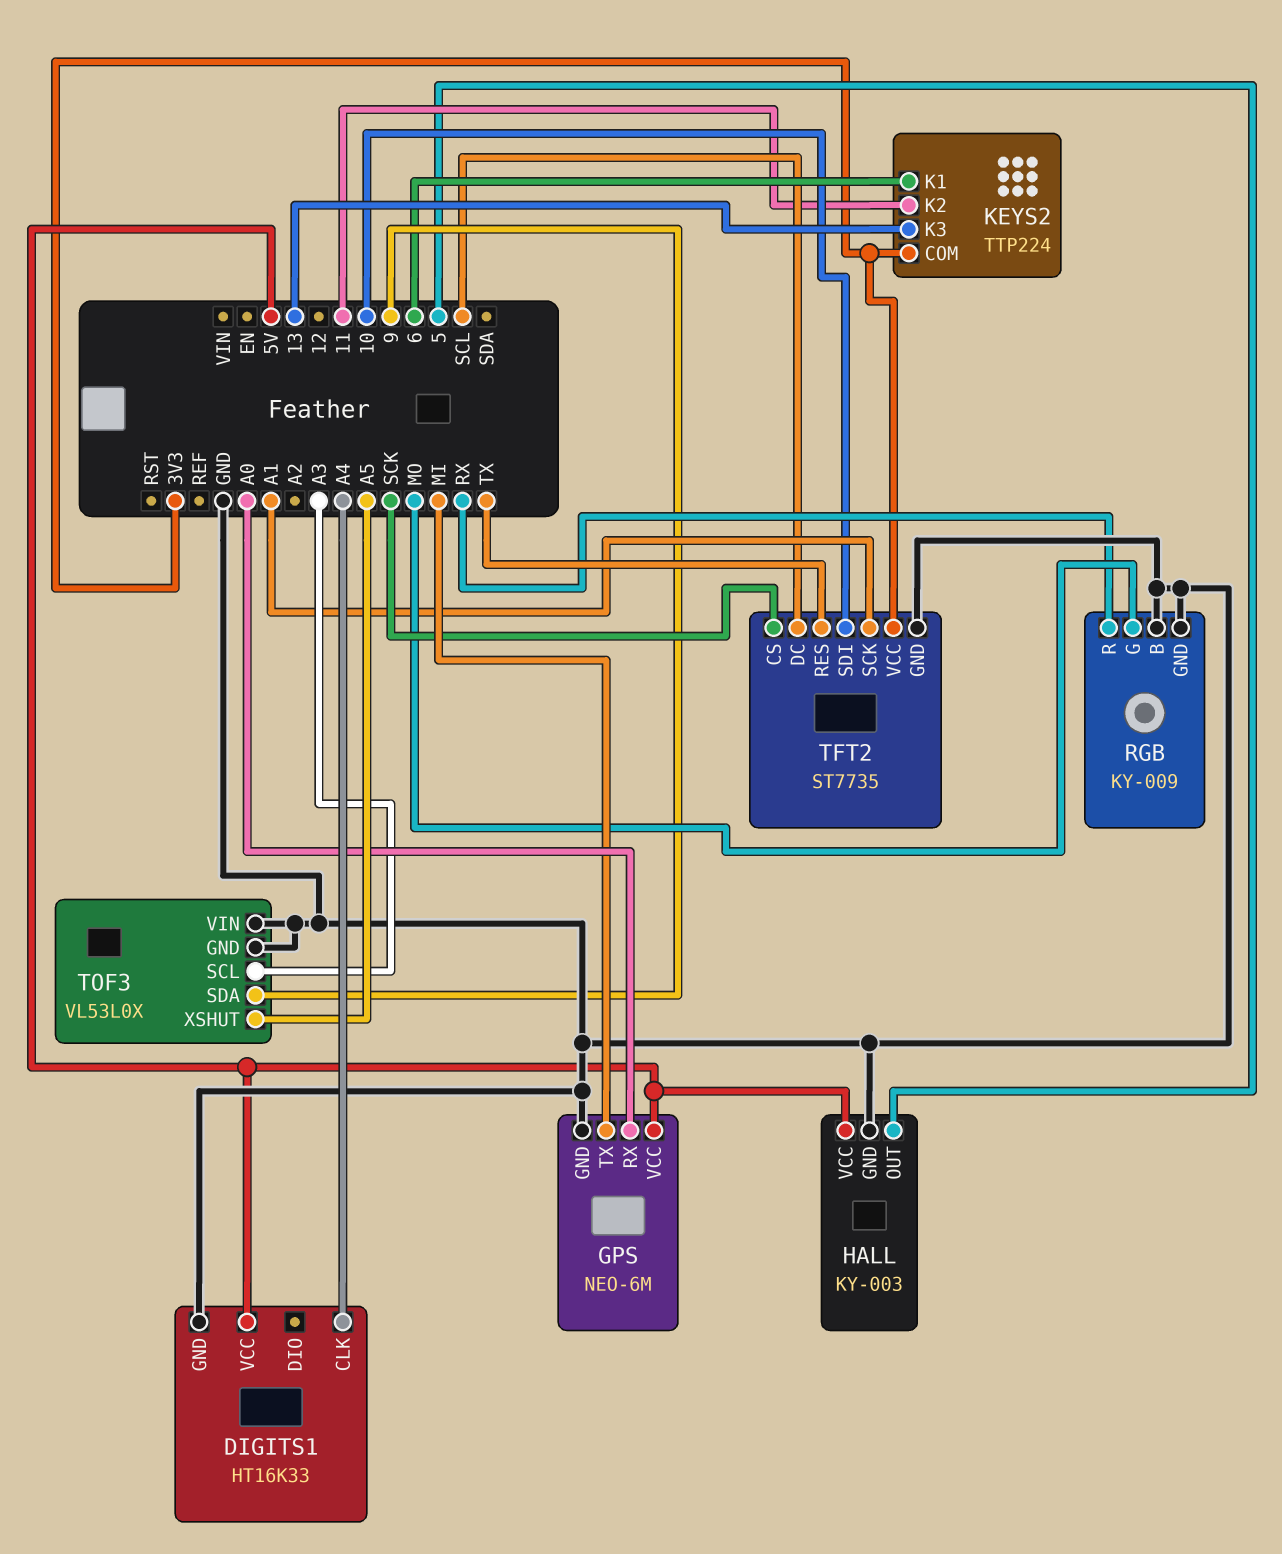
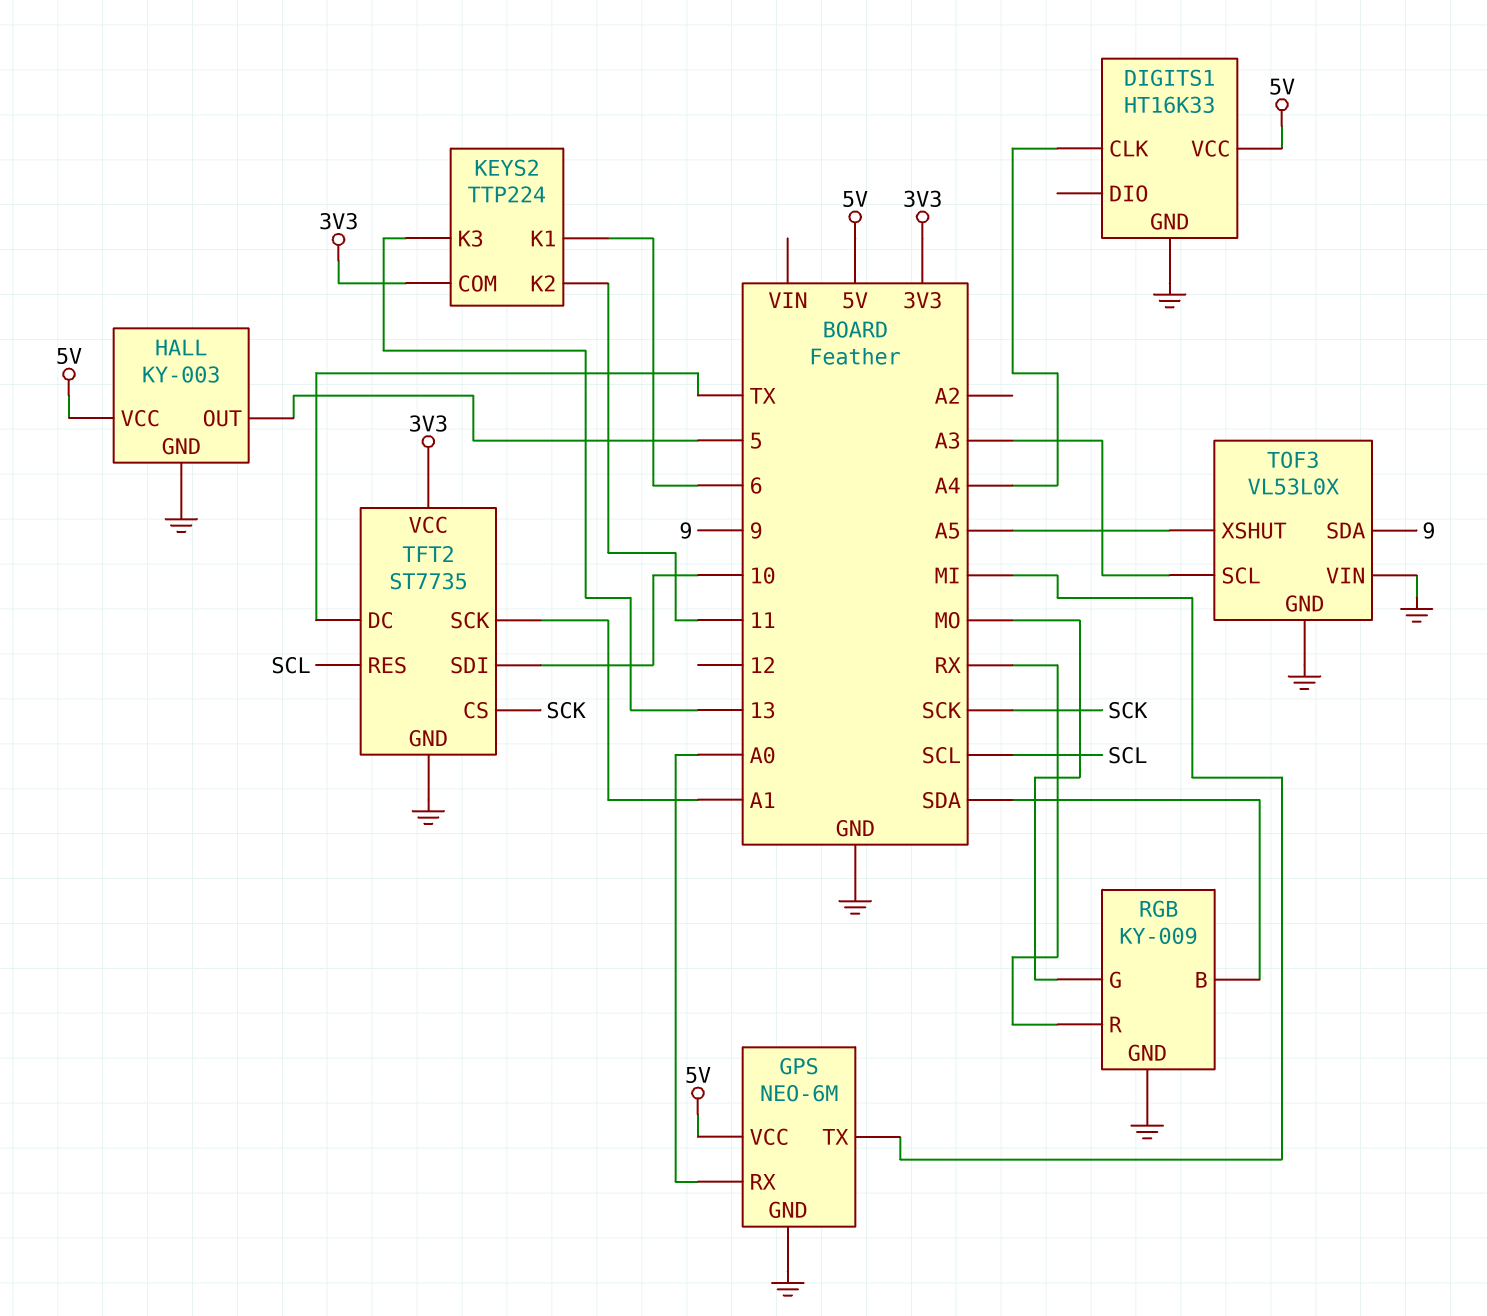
RGB pin B: GND -> SDA
TFT2 pin DC: SCL -> TX
TFT2 pin RES: TX -> SCL

